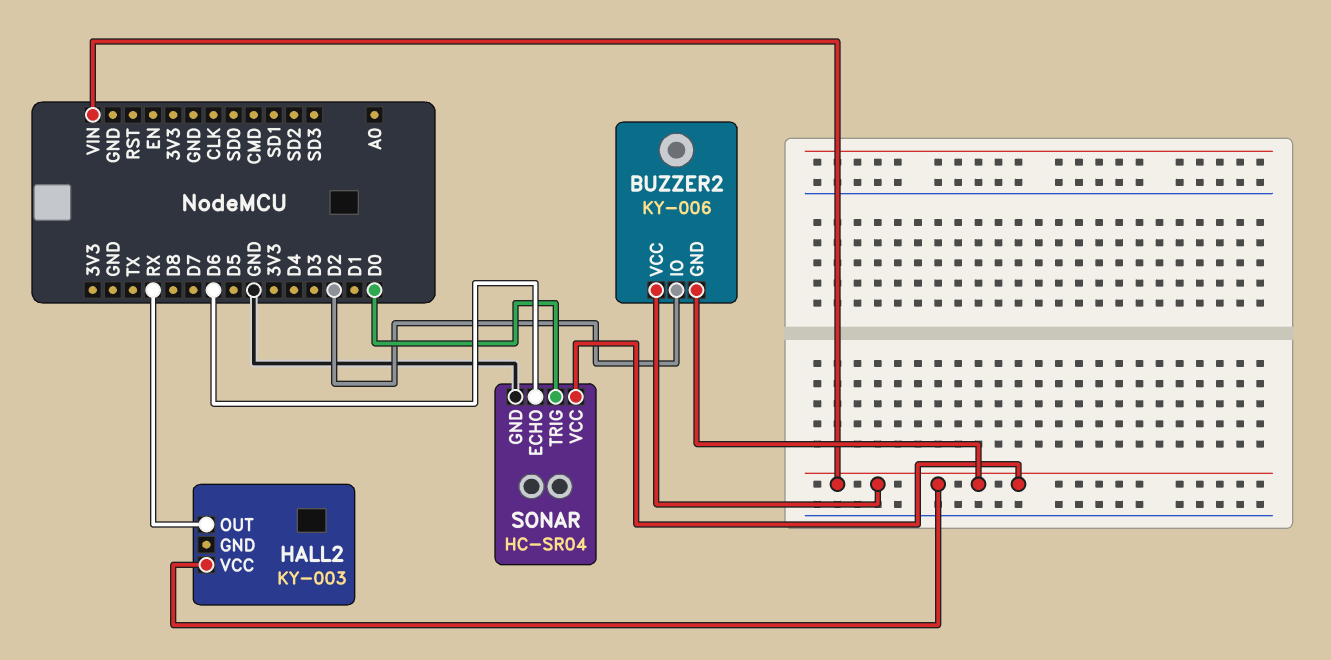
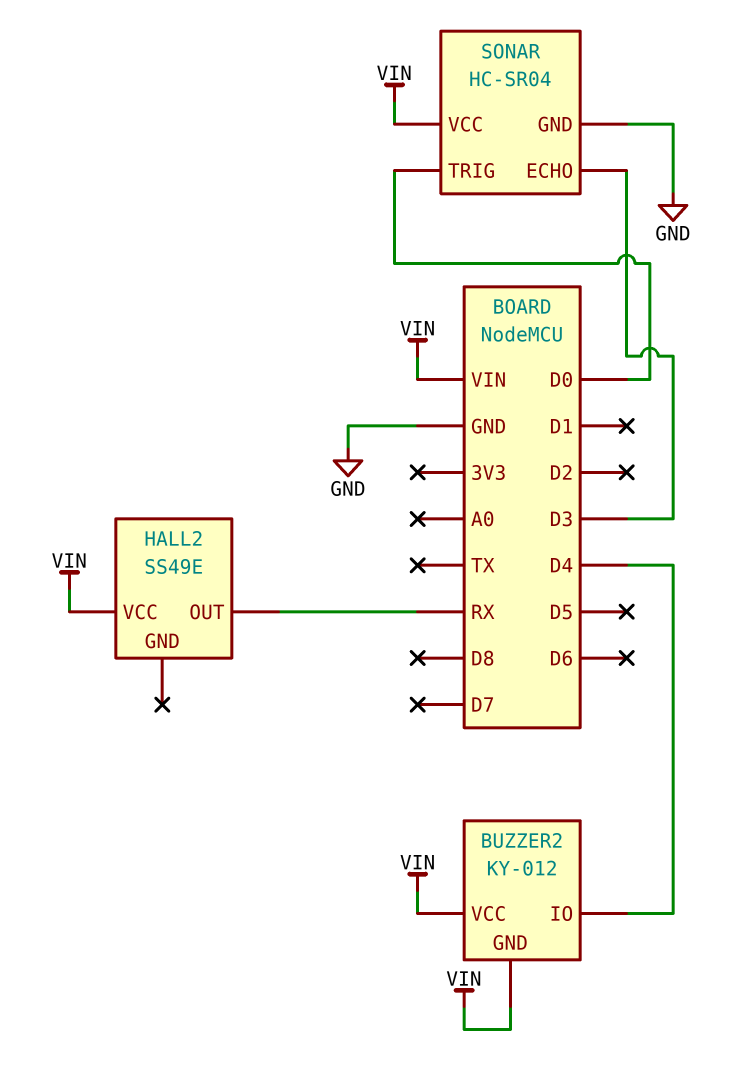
BUZZER2: KY-006 -> KY-012
BUZZER2 pin IO: D2 -> D4
HALL2: KY-003 -> SS49E
SONAR pin ECHO: D6 -> D3

